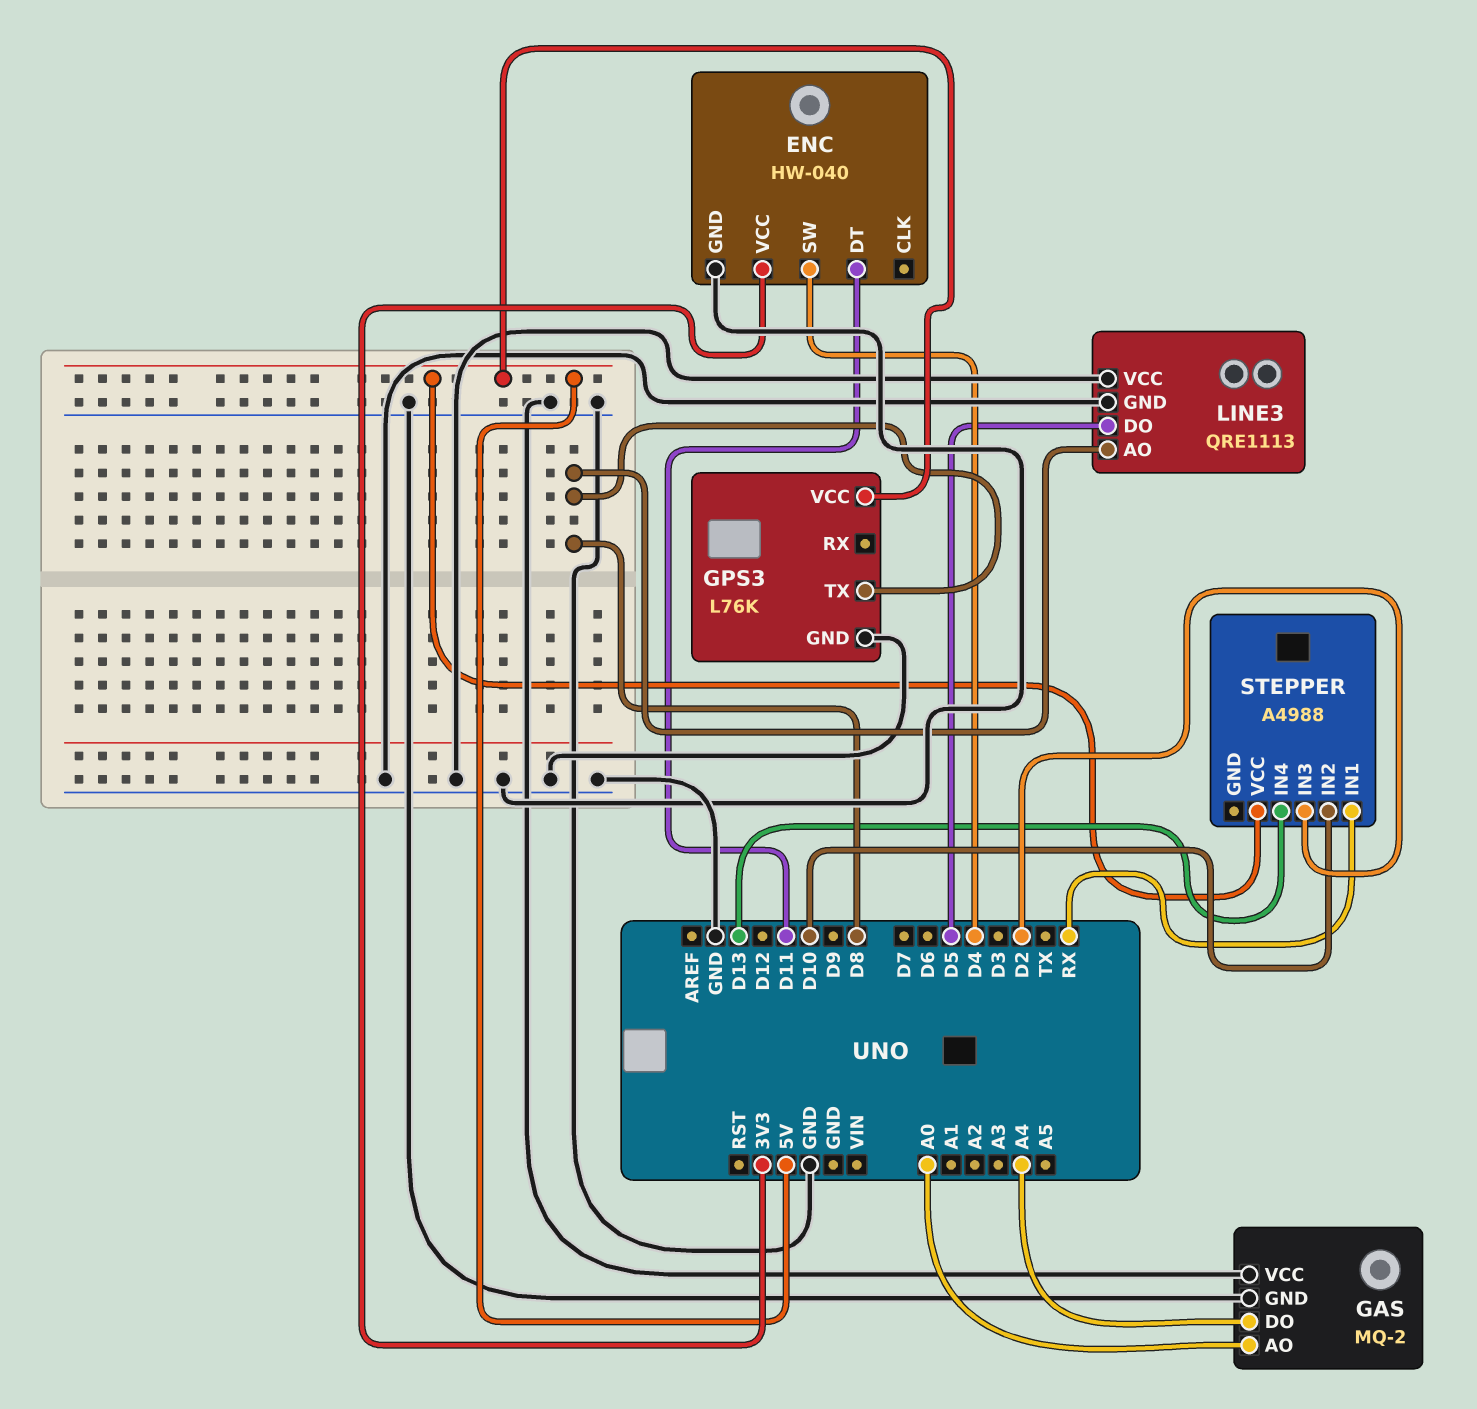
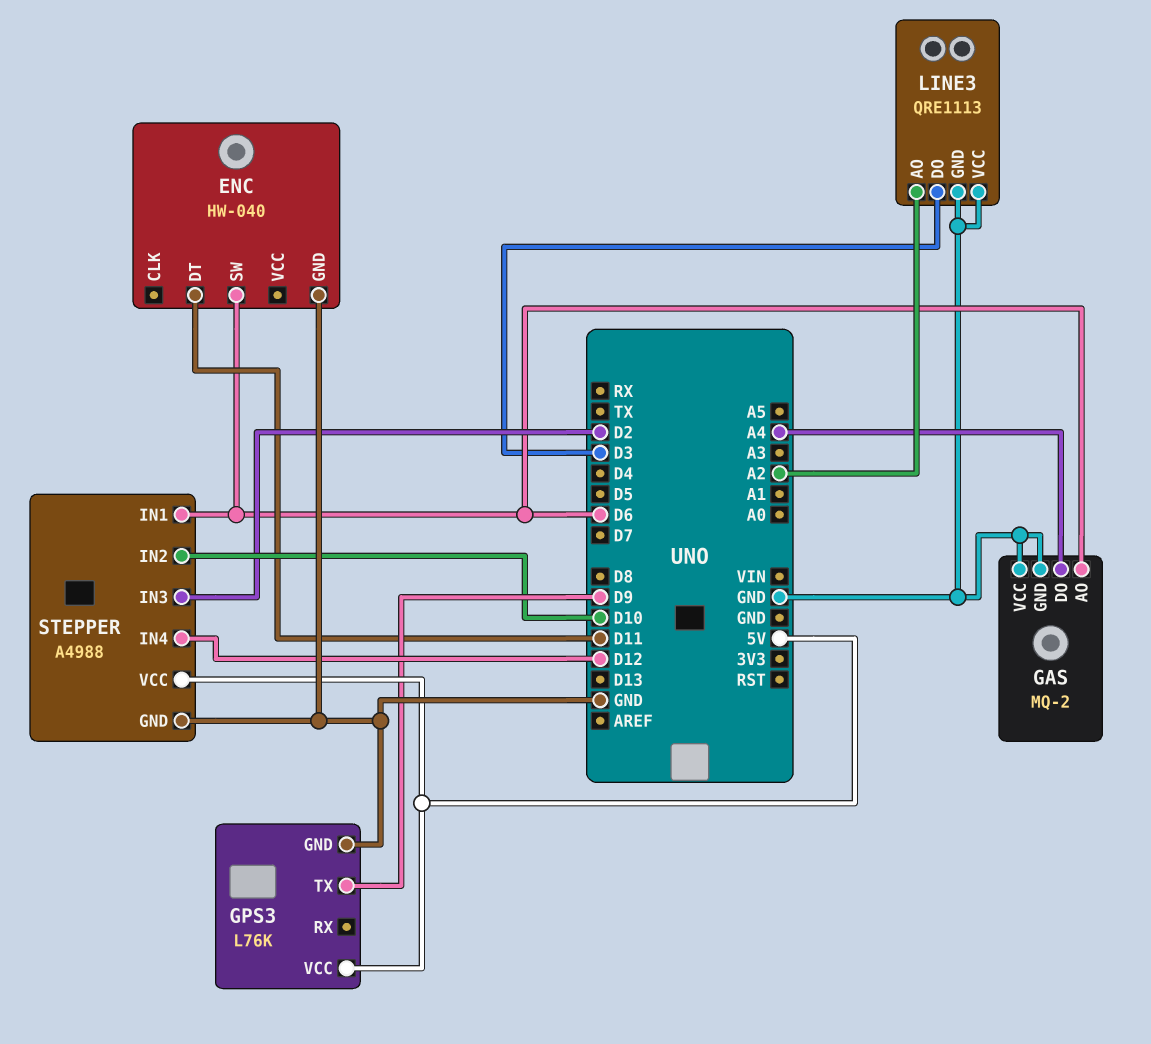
ENC pin SW: D4 -> D6
ENC pin VCC: 3V3 -> none
GAS pin AO: A0 -> D6
GPS3 pin TX: D8 -> D9
LINE3 pin AO: D8 -> A2
LINE3 pin DO: D5 -> D3
STEPPER pin GND: none -> GND
STEPPER pin IN1: RX -> D6
STEPPER pin IN4: D13 -> D12

